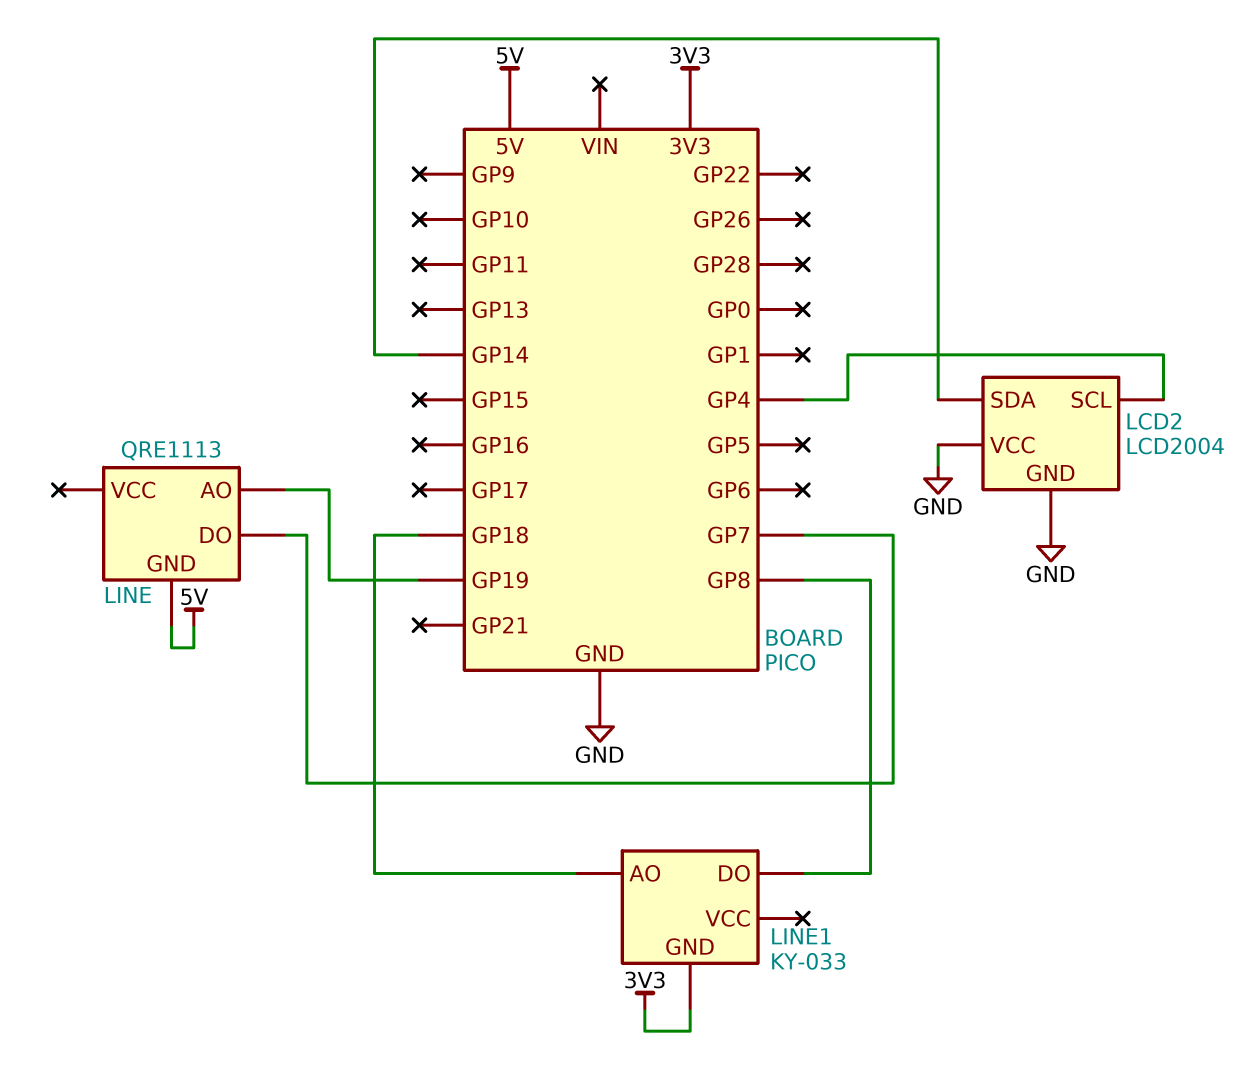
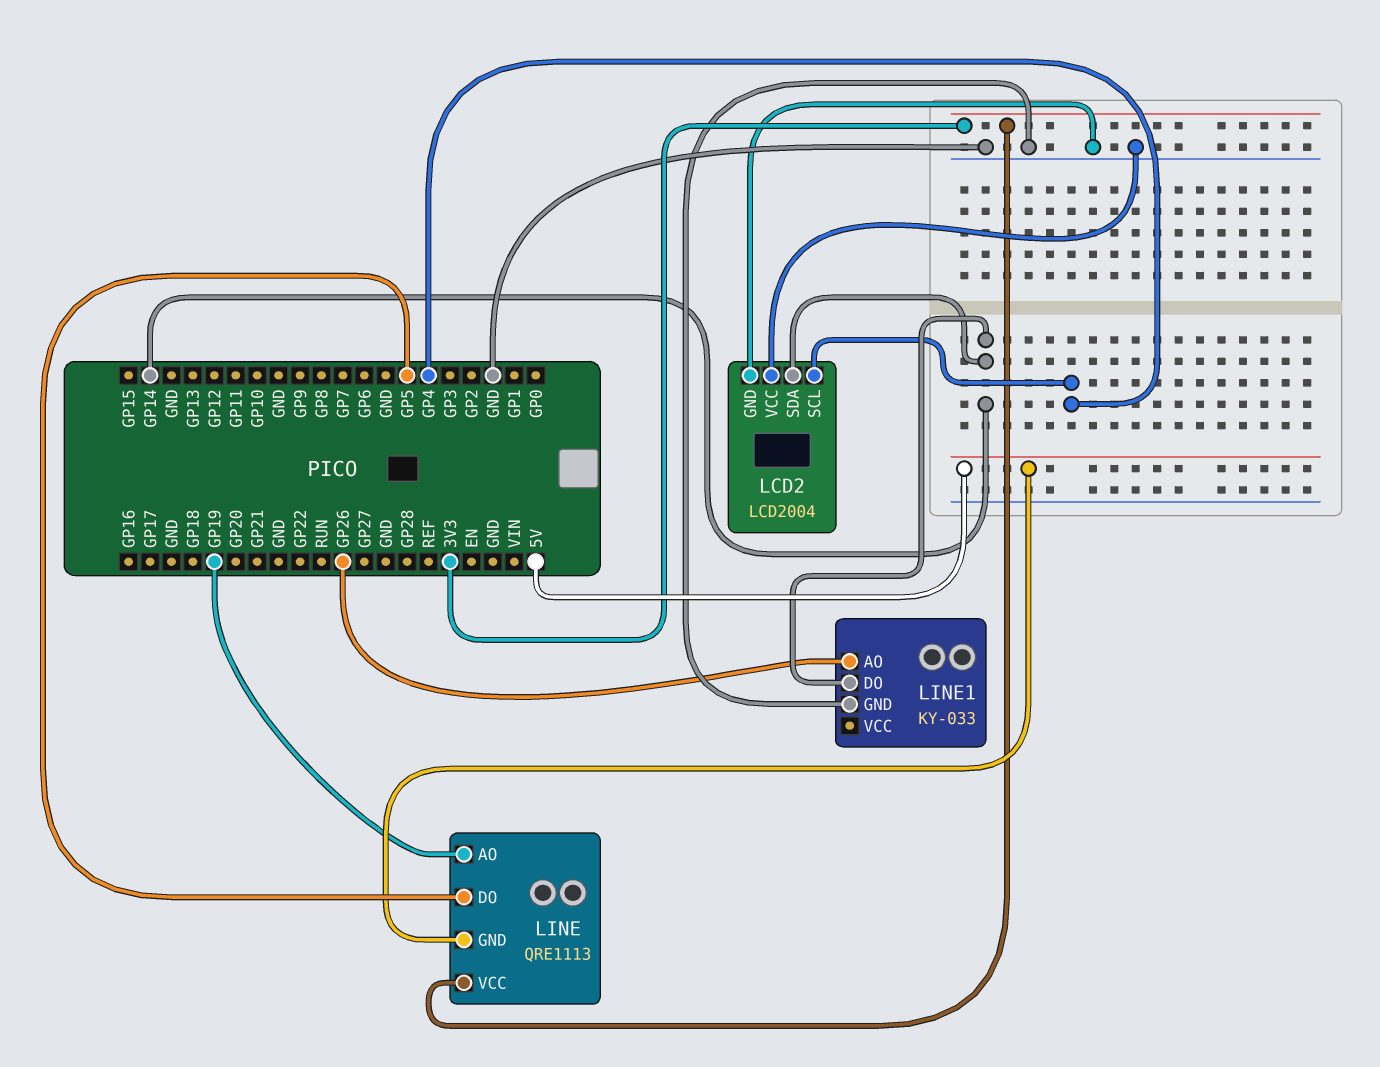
LINE pin DO: GP7 -> GP5
LINE pin VCC: none -> 3V3
LINE1 pin AO: GP18 -> GP26
LINE1 pin DO: GP8 -> GP14
LINE1 pin GND: 3V3 -> GND

